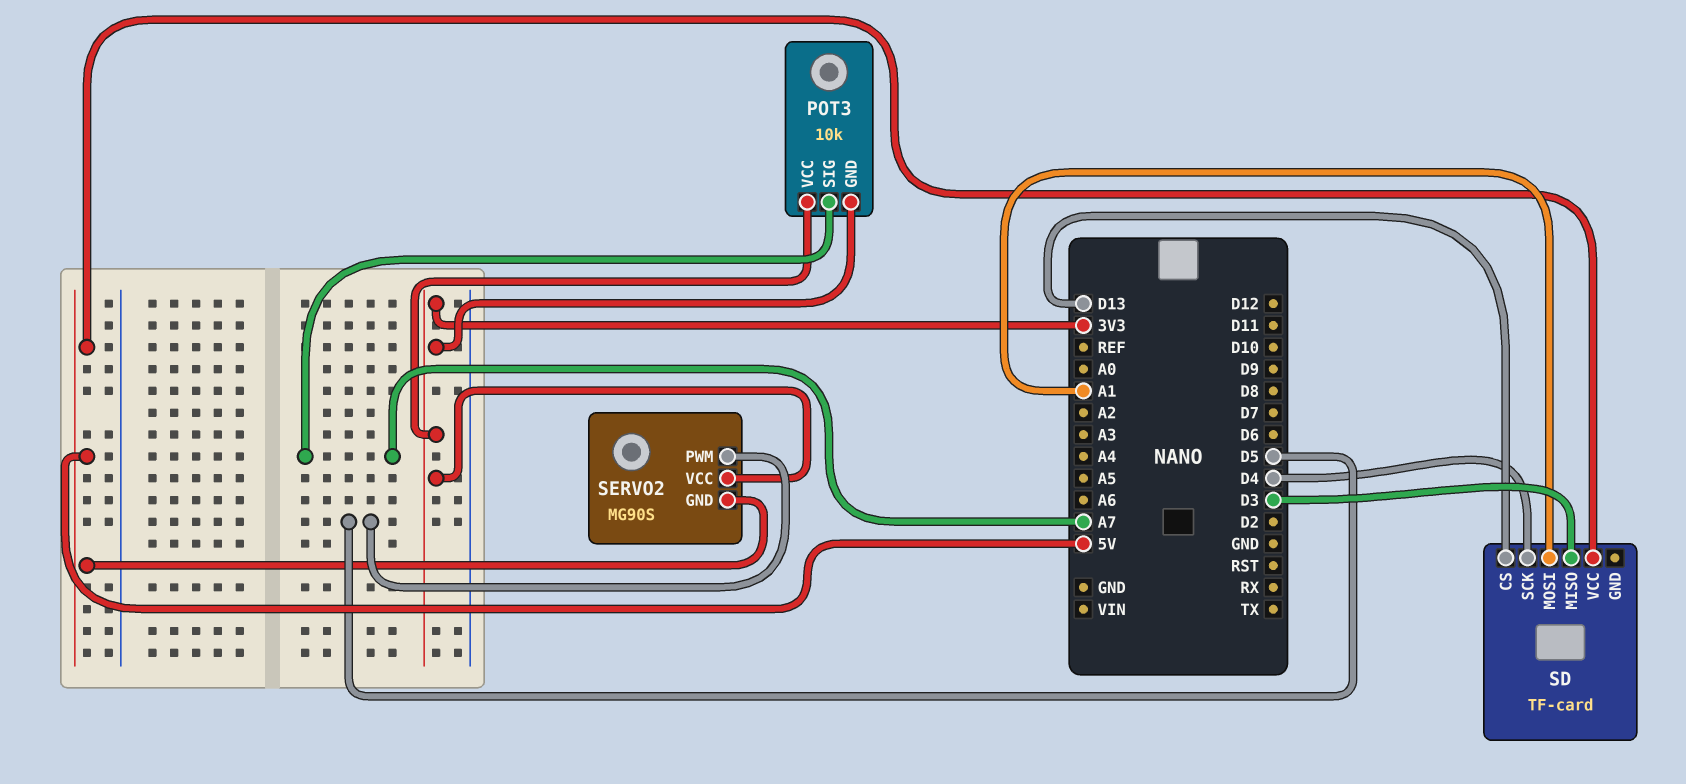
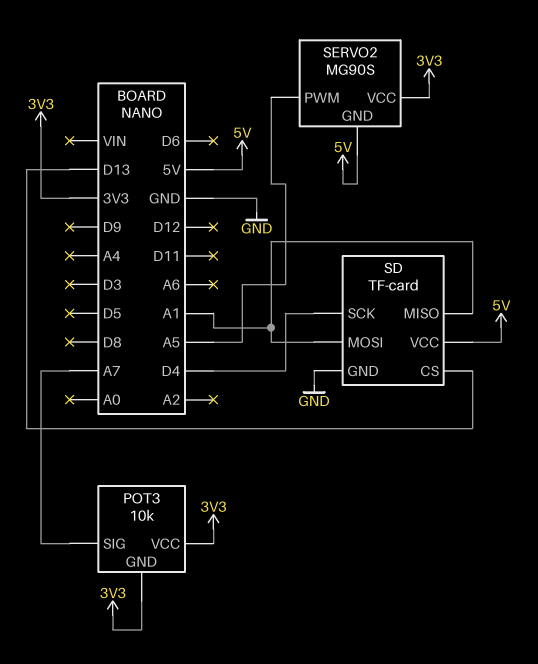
SD pin GND: none -> GND
SD pin MISO: D3 -> A1
SERVO2 pin PWM: D5 -> A5

